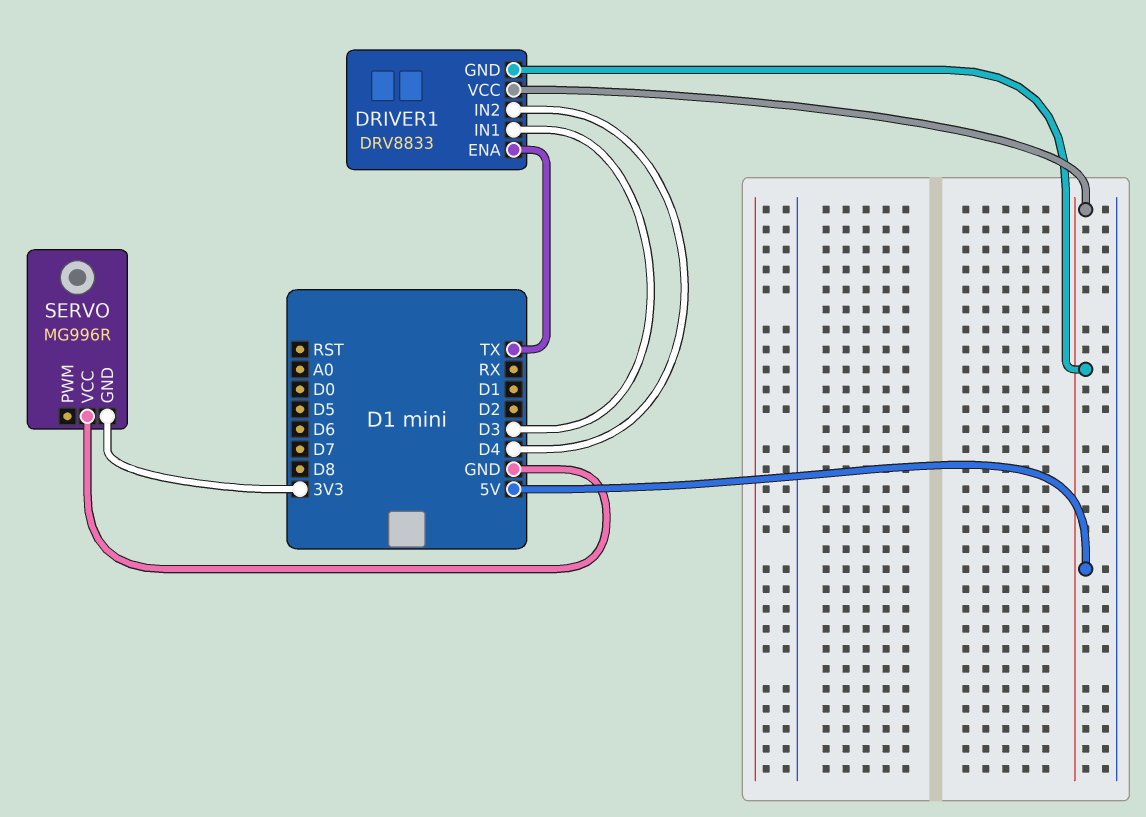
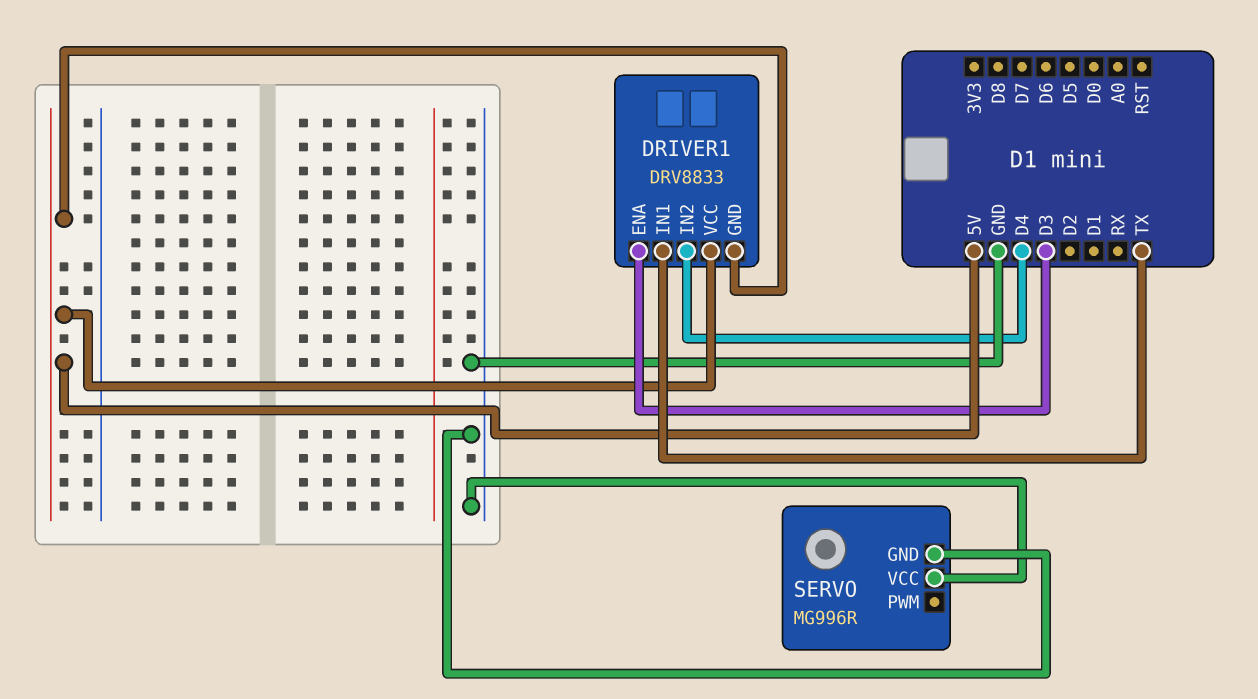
DRIVER1 pin ENA: TX -> D3
DRIVER1 pin IN1: D3 -> TX
SERVO pin GND: 3V3 -> GND

